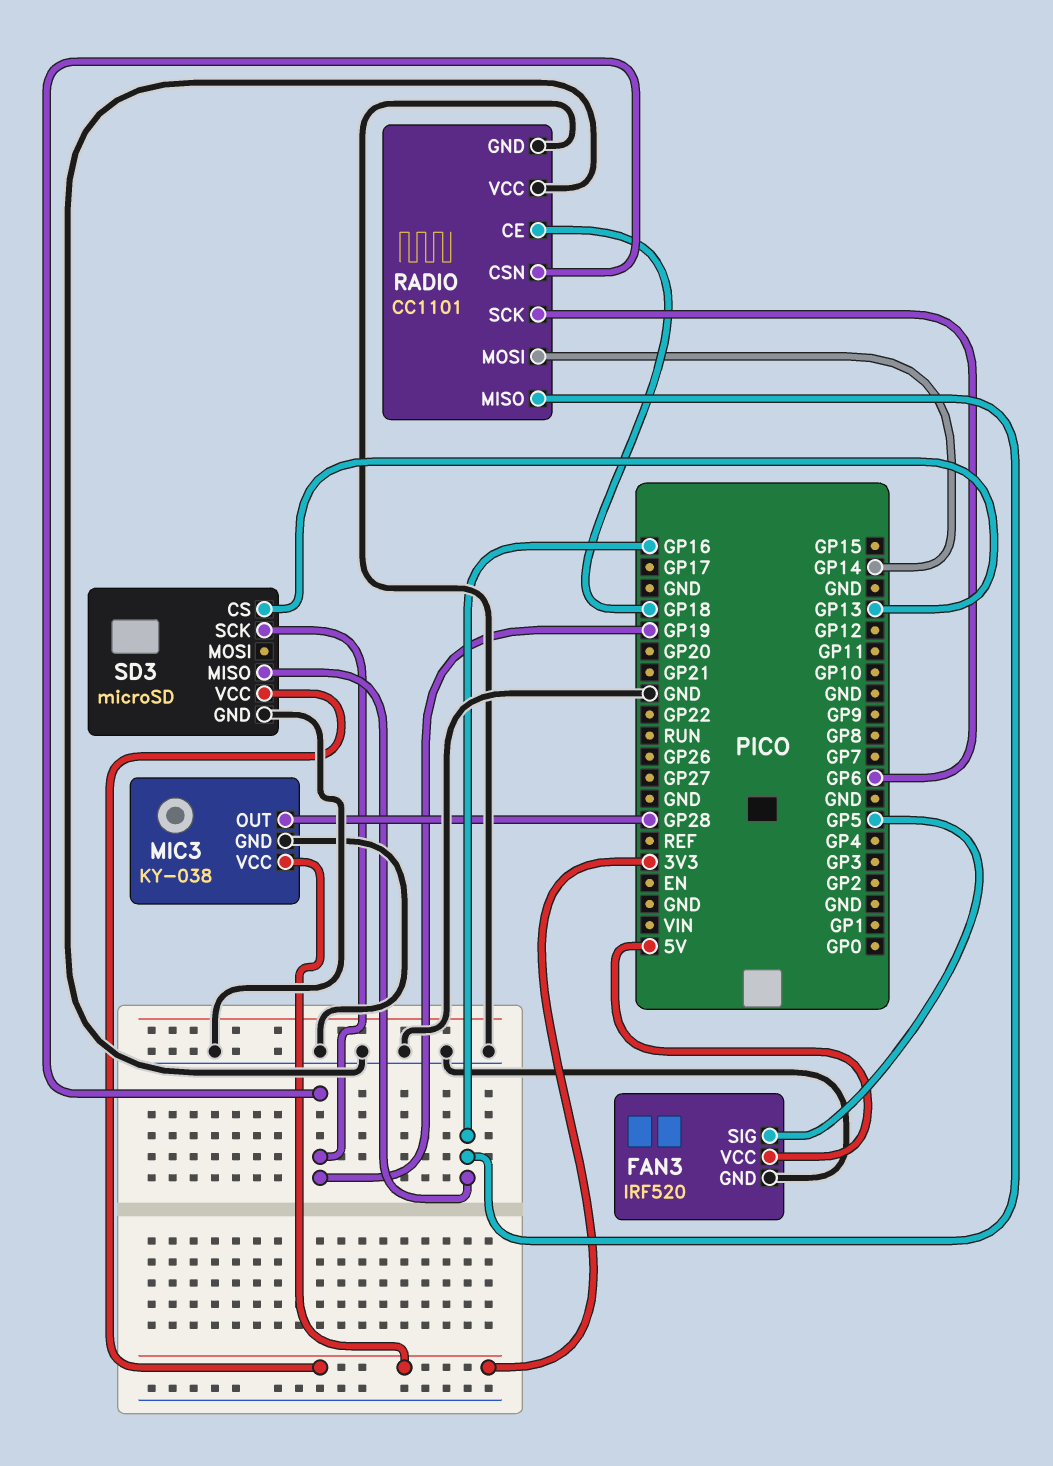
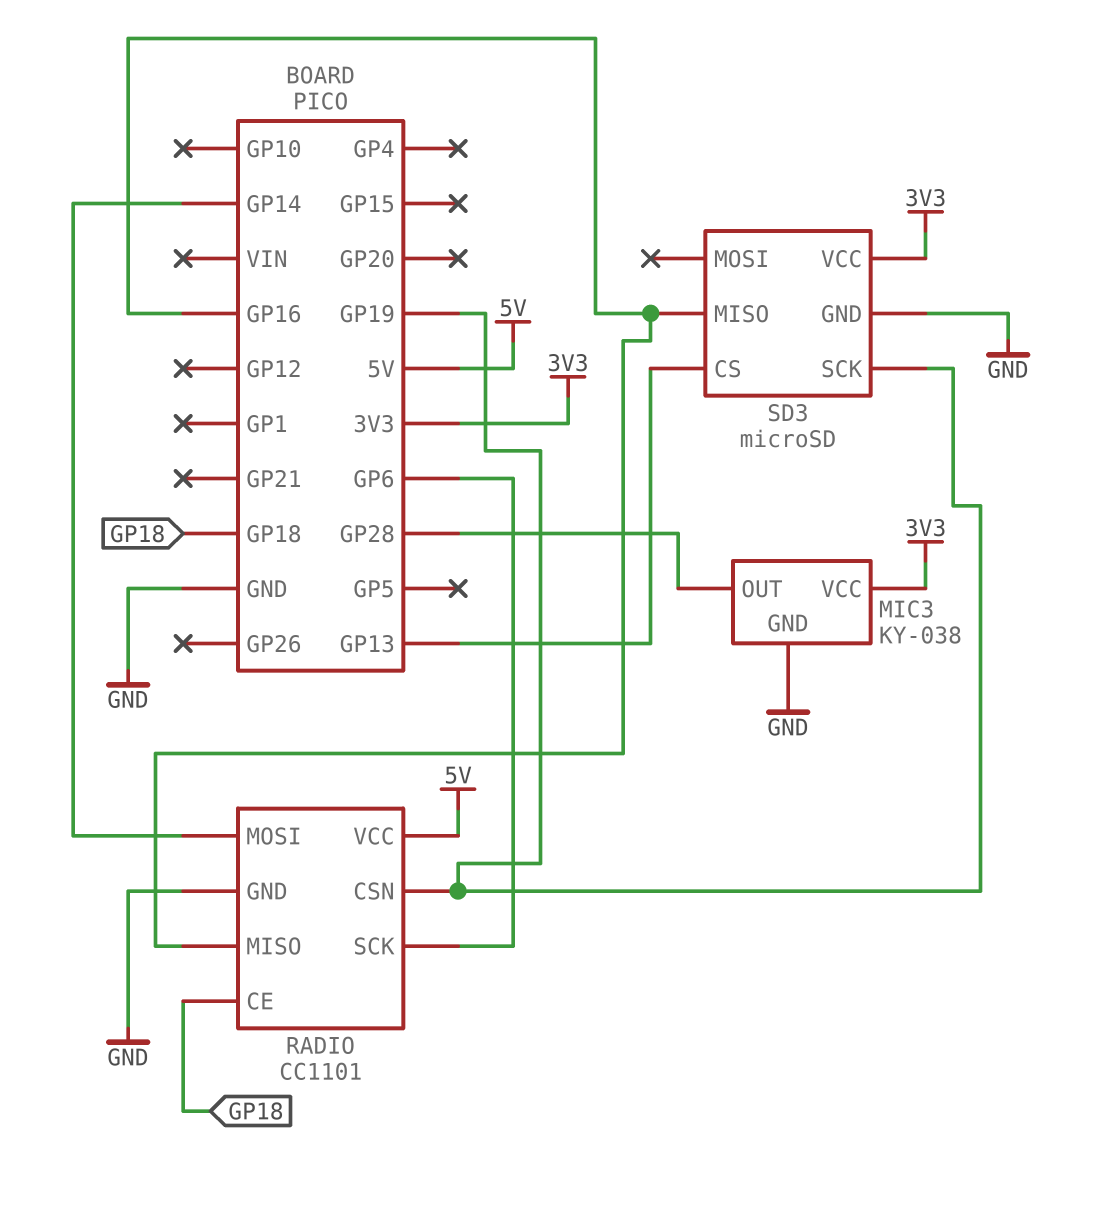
FAN3: IRF520 -> none
FAN3 pin GND: GND -> none
FAN3 pin SIG: GP5 -> none
FAN3 pin VCC: 5V -> none
RADIO pin VCC: GND -> 5V

